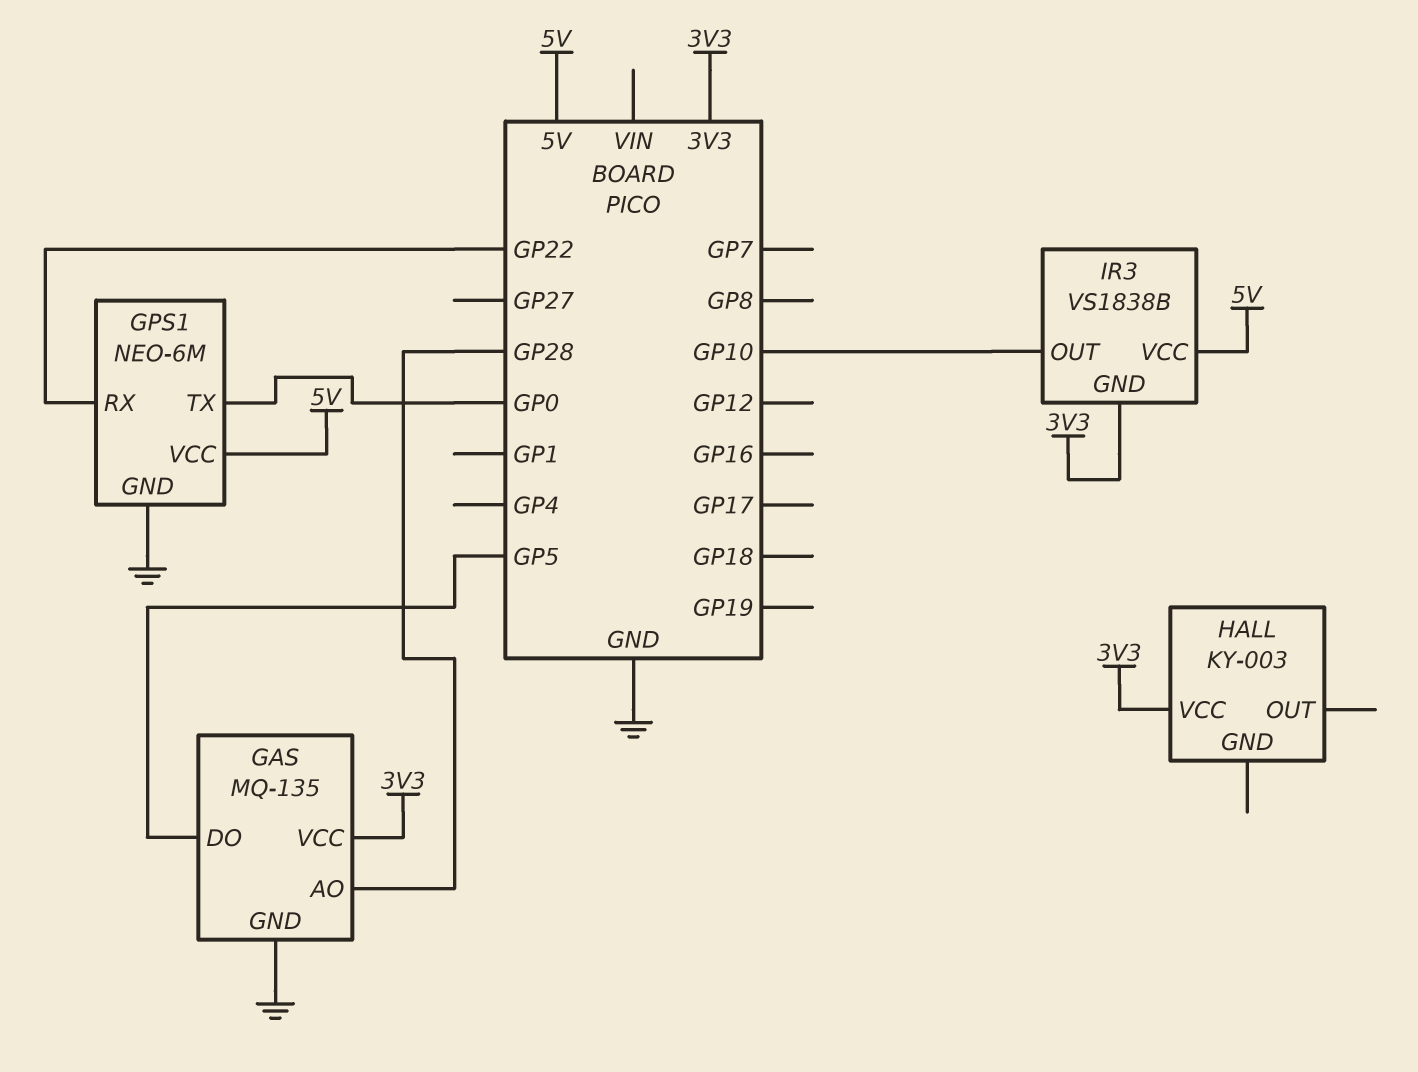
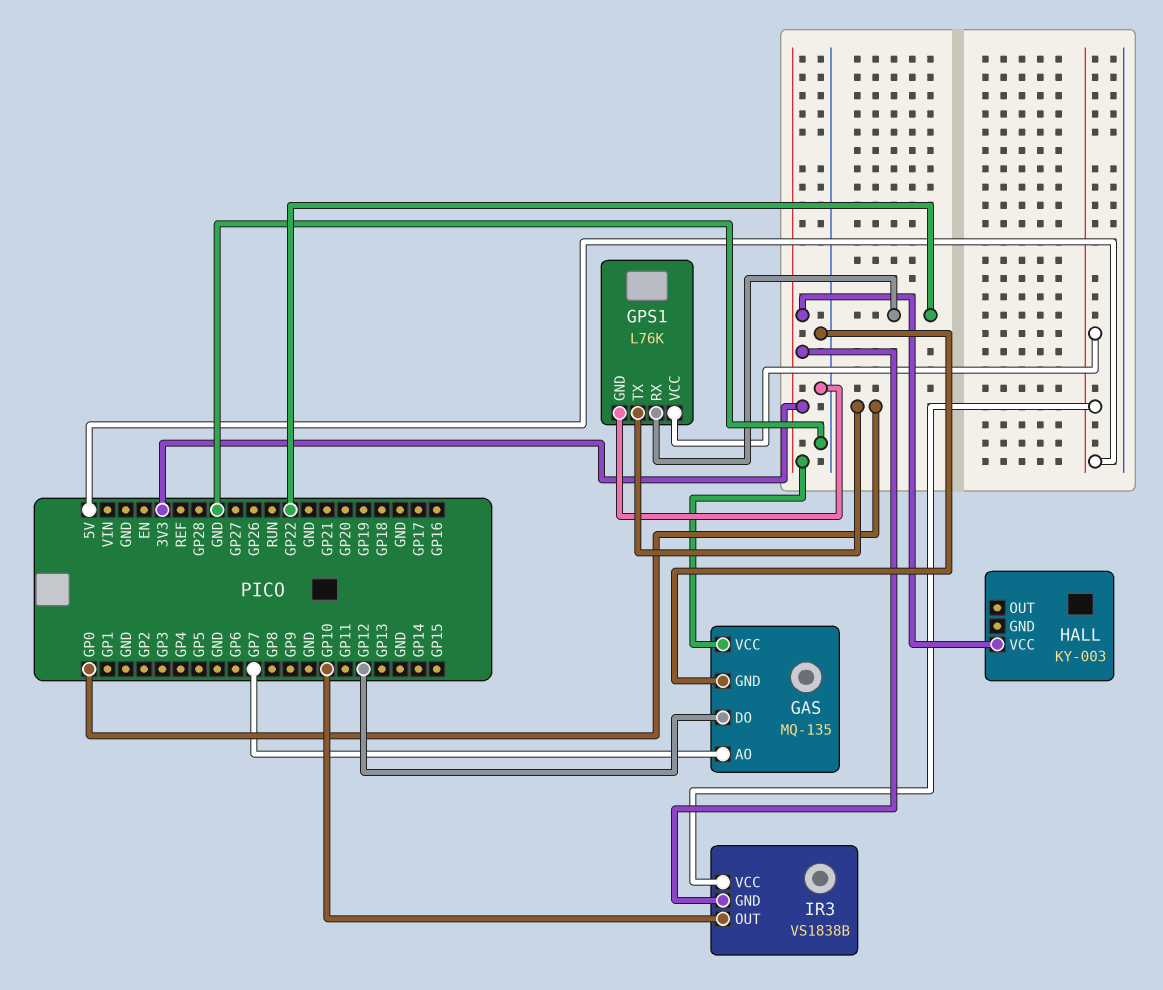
GAS pin AO: GP28 -> GP7
GAS pin DO: GP5 -> GP12
GPS1: NEO-6M -> L76K

